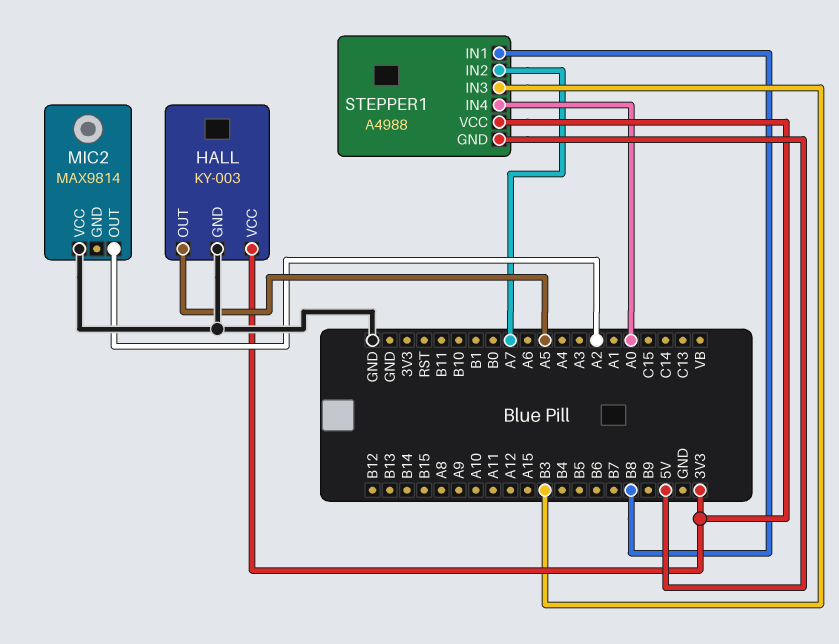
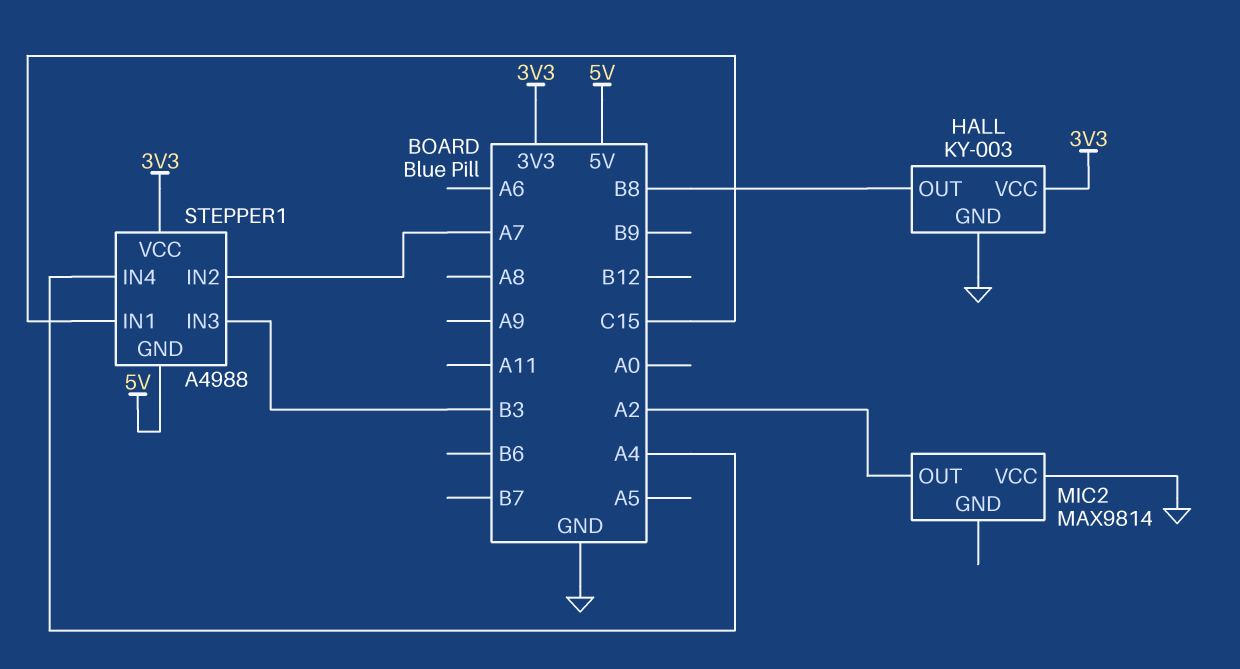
HALL pin OUT: A5 -> B8
STEPPER1 pin IN1: B8 -> C15
STEPPER1 pin IN4: A0 -> A4

